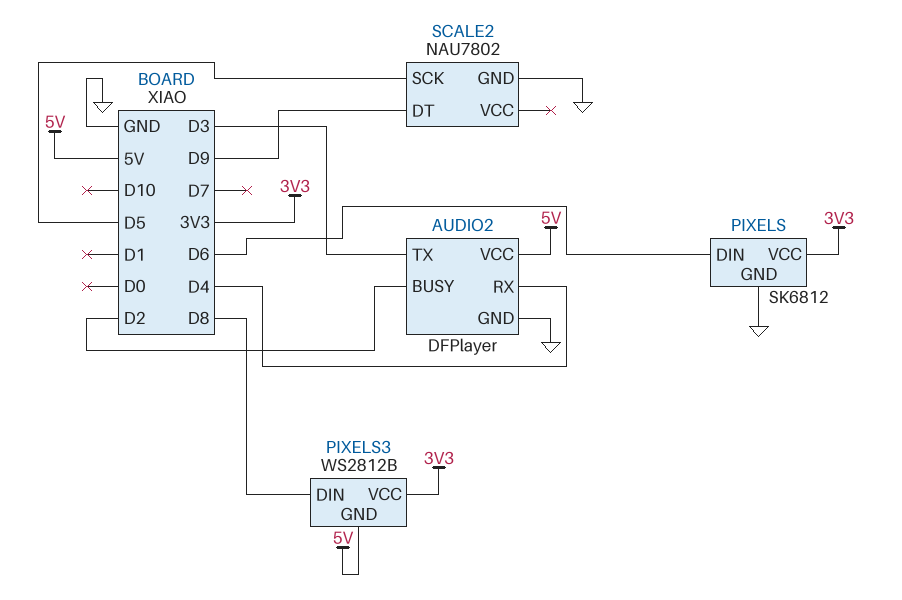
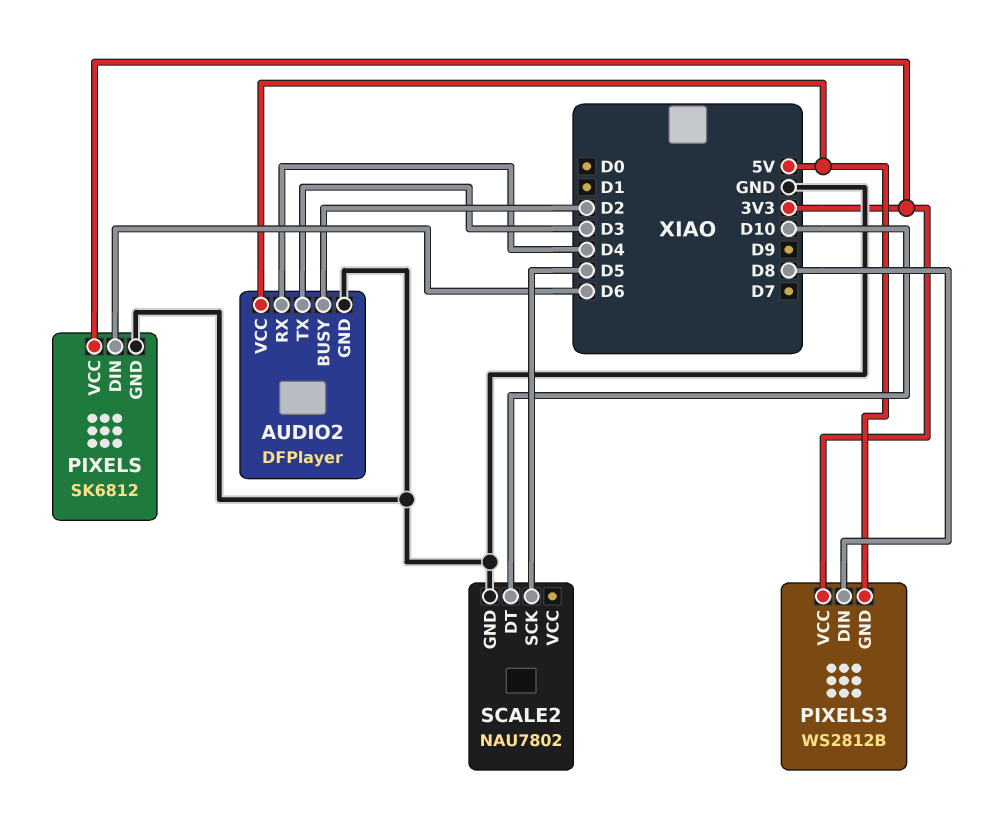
SCALE2 pin DT: D9 -> D10

